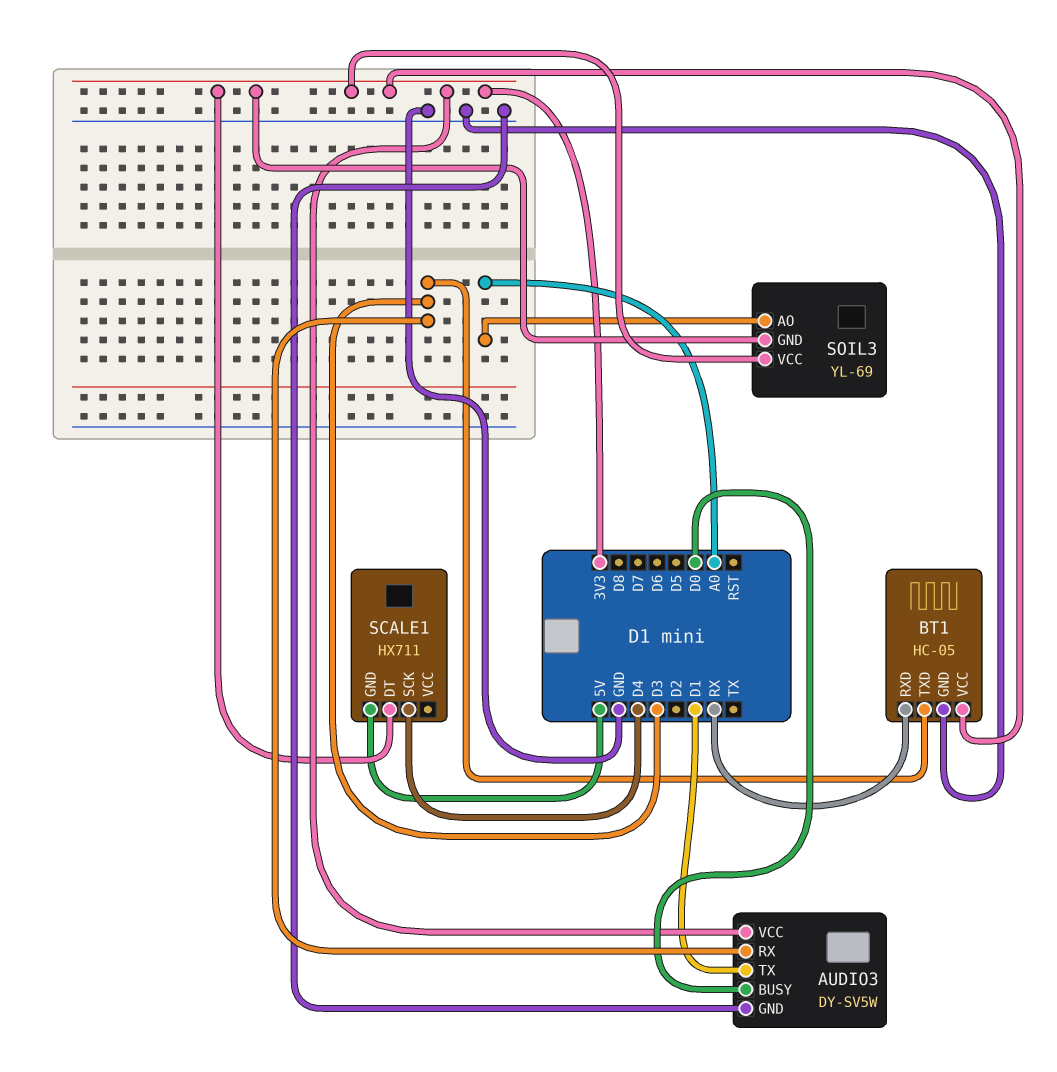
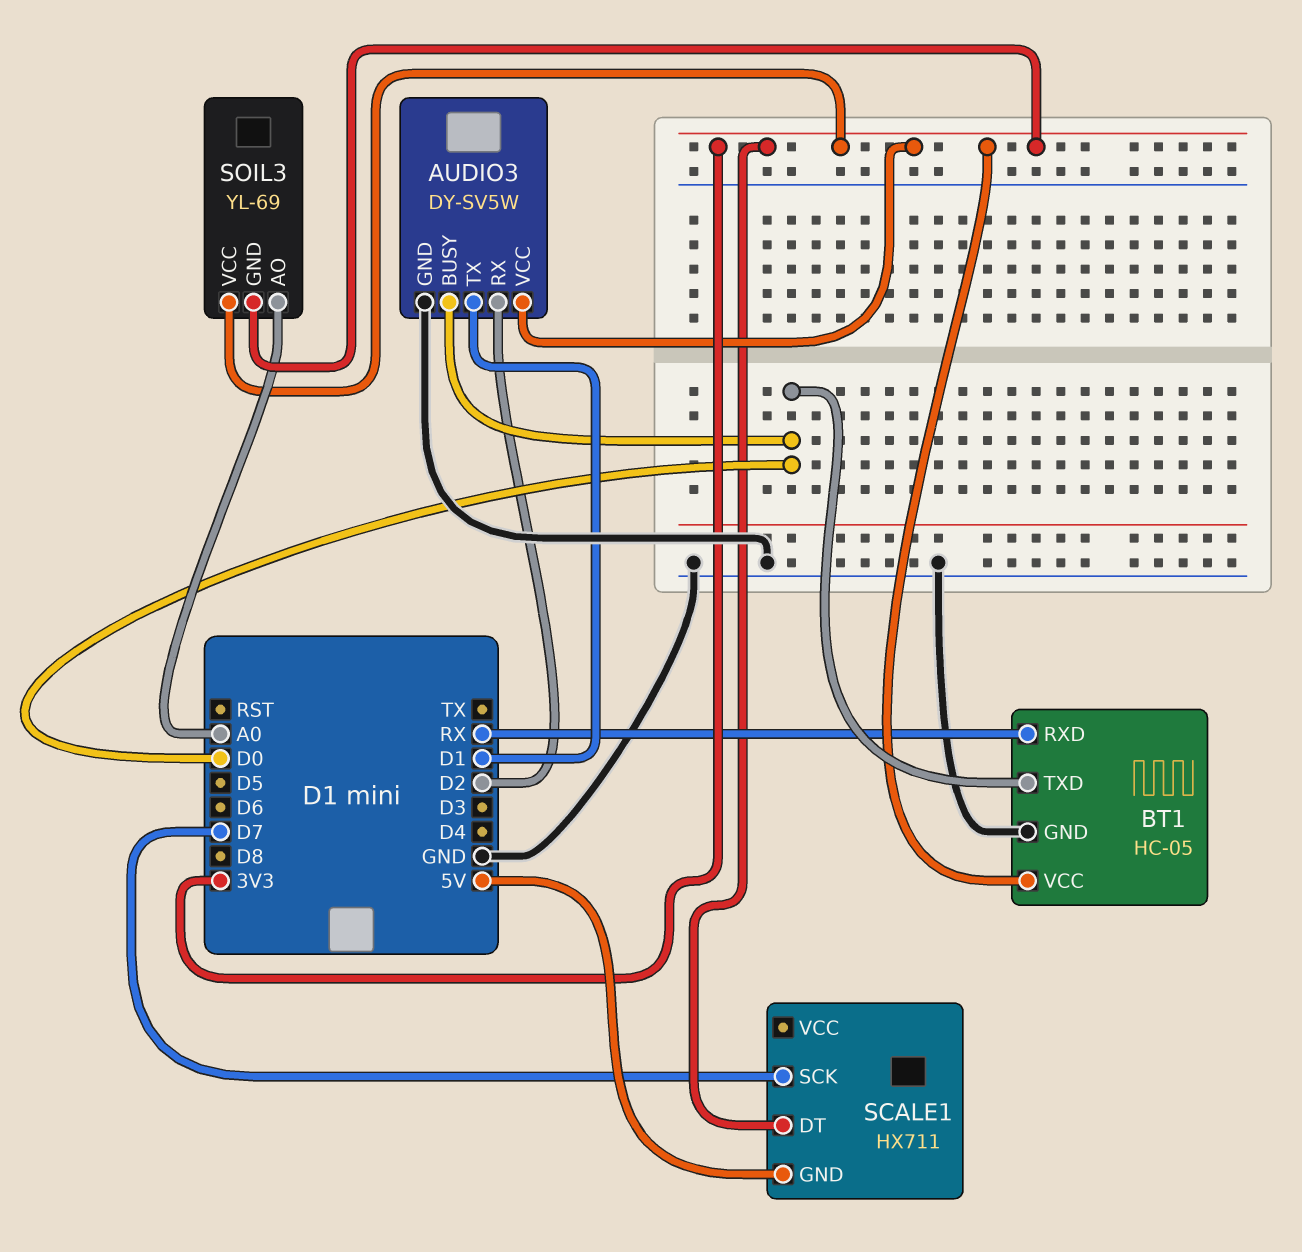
AUDIO3 pin RX: D3 -> D2
BT1 pin TXD: D3 -> D0
SCALE1 pin SCK: D4 -> D7

